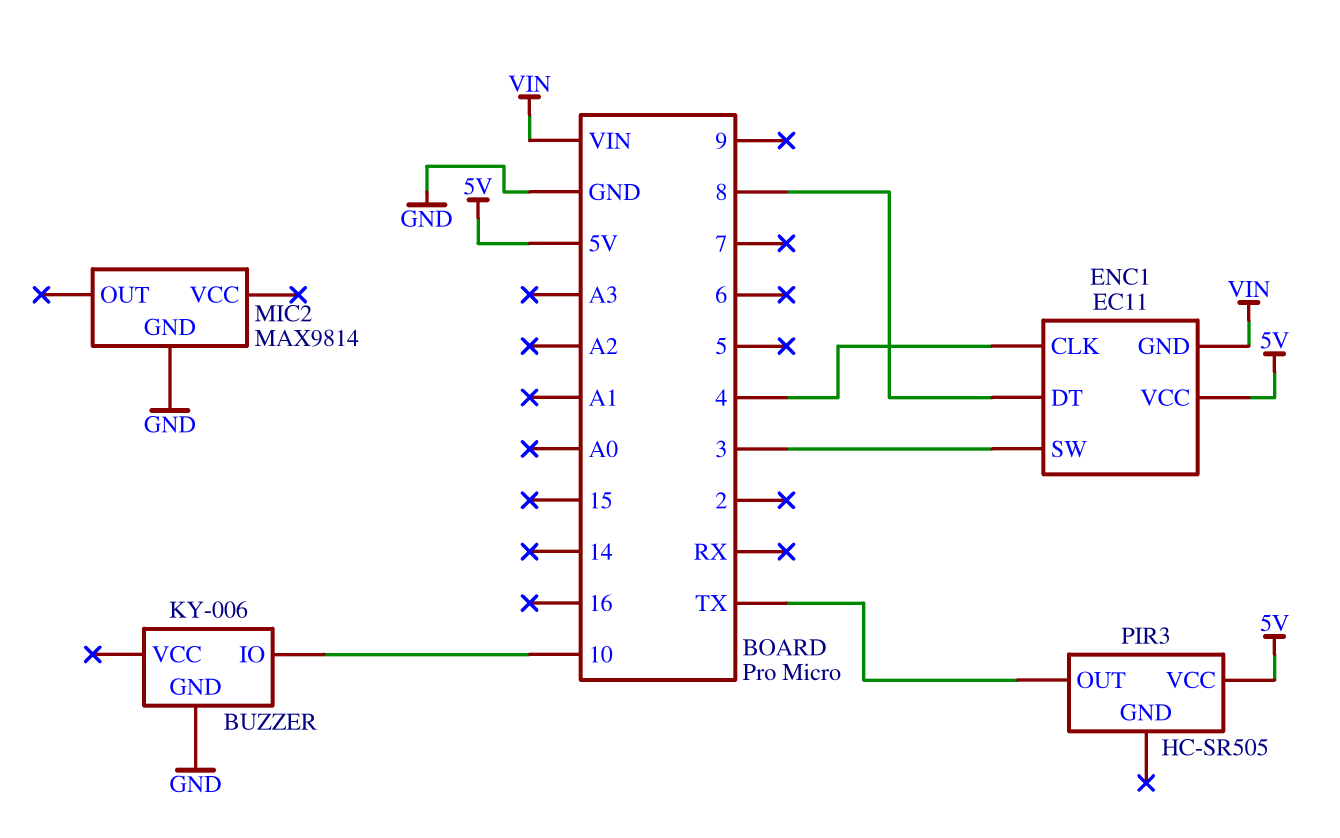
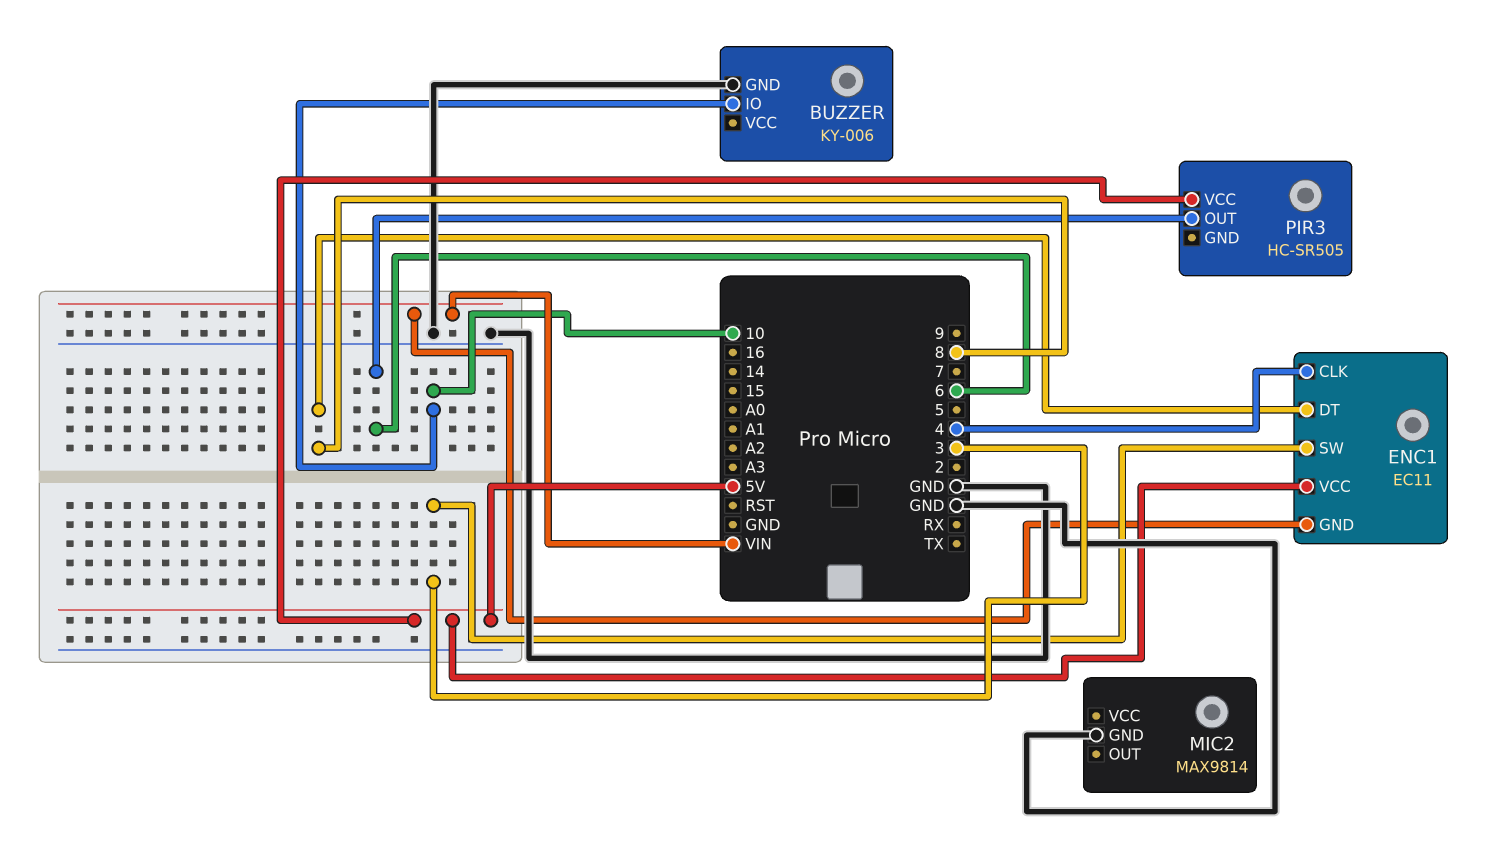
PIR3 pin OUT: TX -> 6

